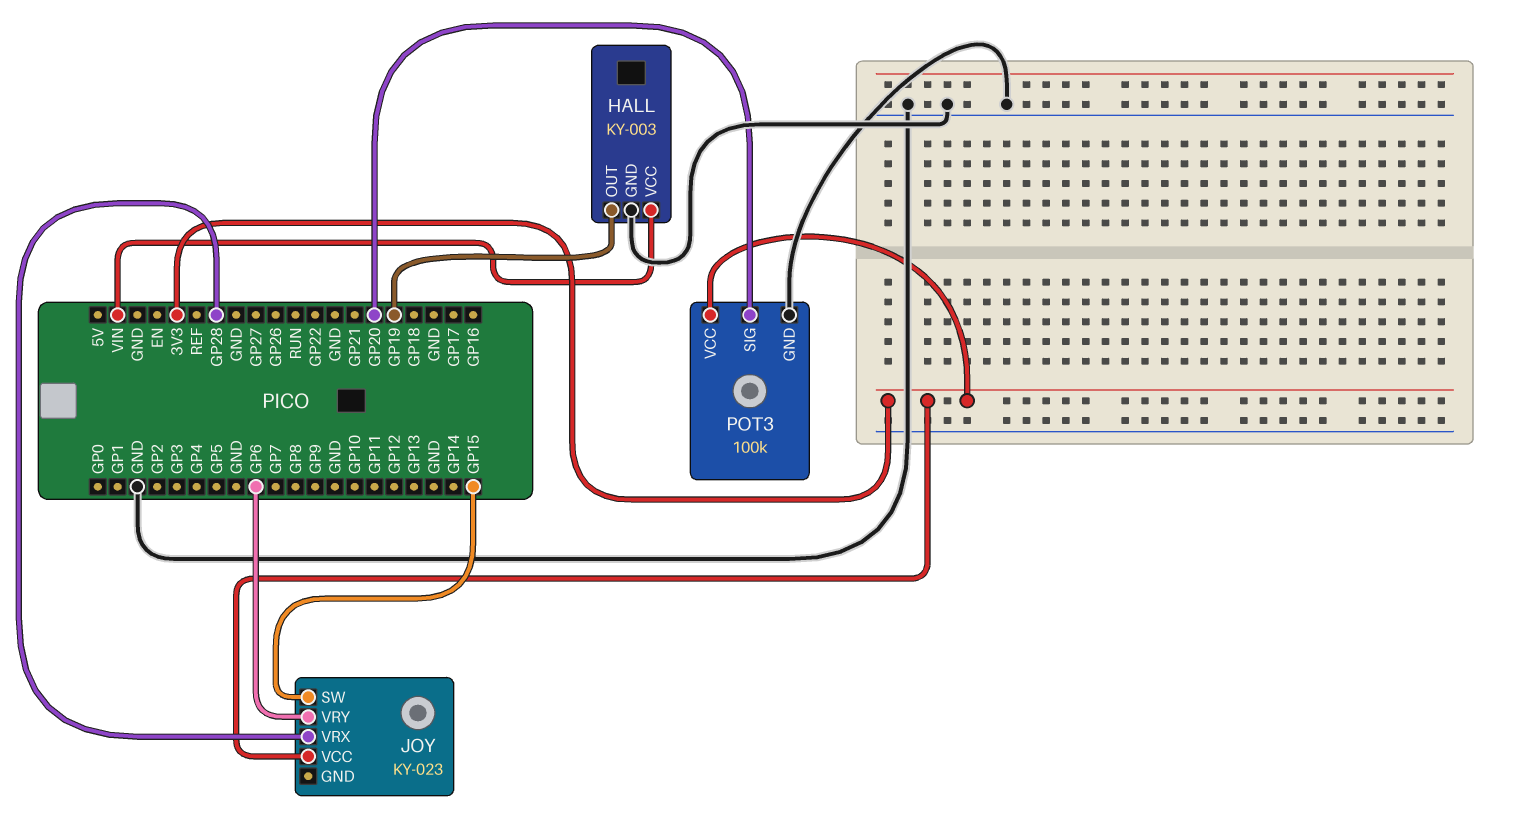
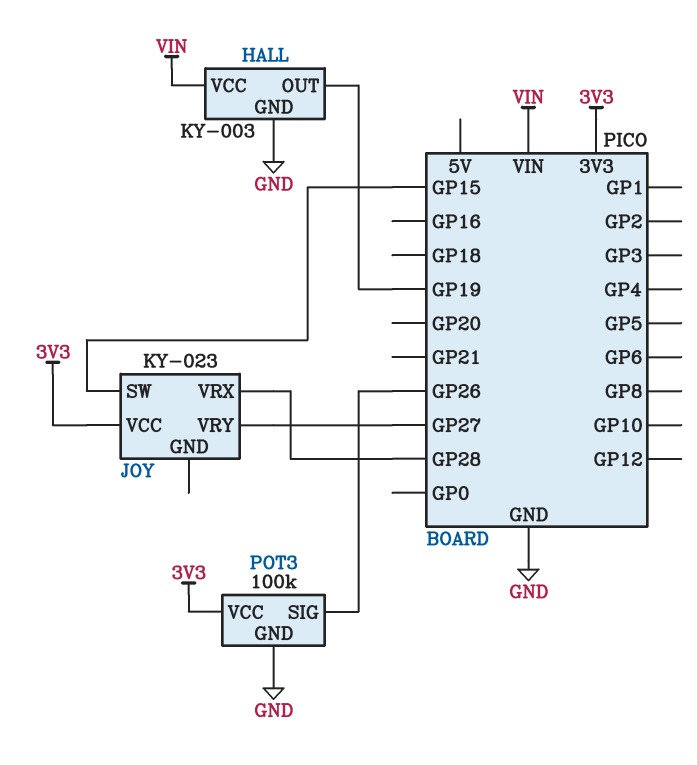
JOY pin VRY: GP6 -> GP27
POT3 pin SIG: GP20 -> GP26

